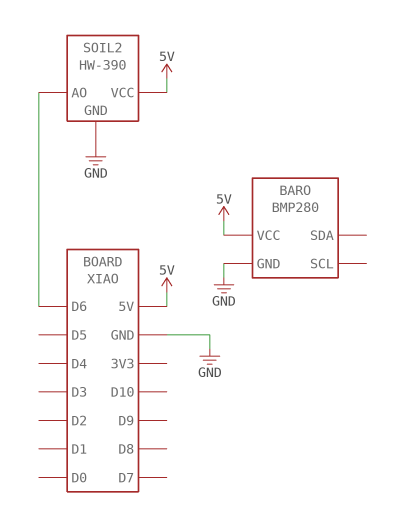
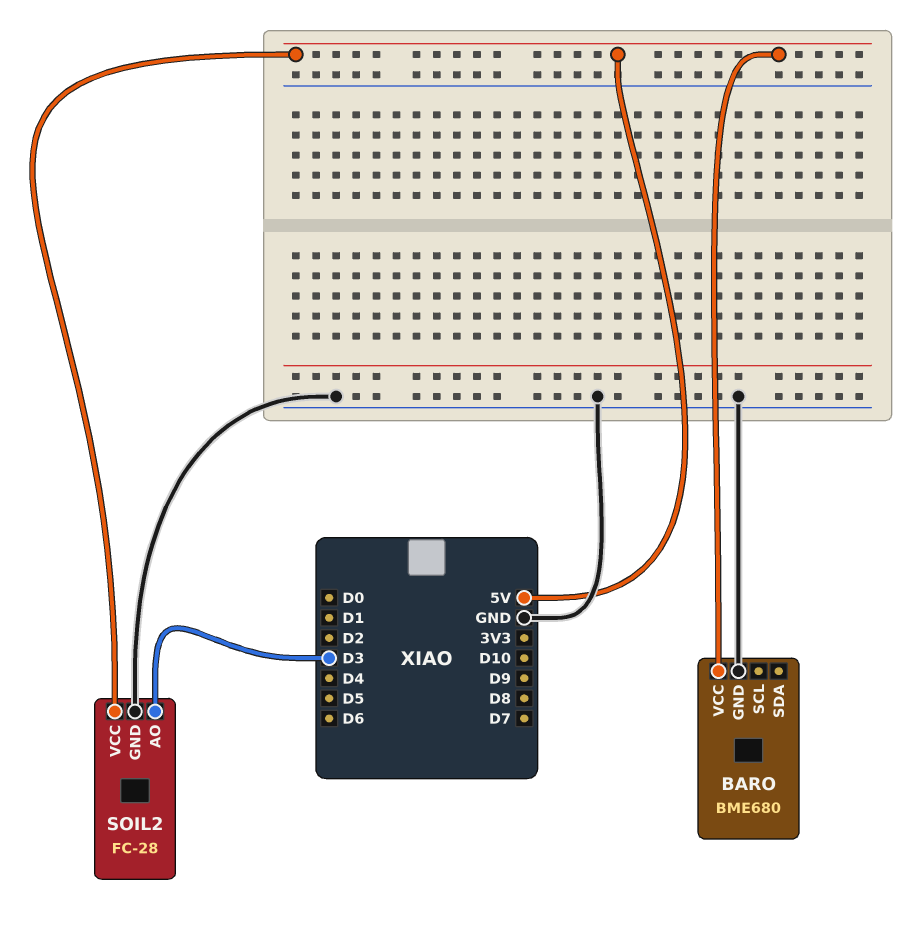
BARO: BMP280 -> BME680
SOIL2: HW-390 -> FC-28
SOIL2 pin AO: D6 -> D3

